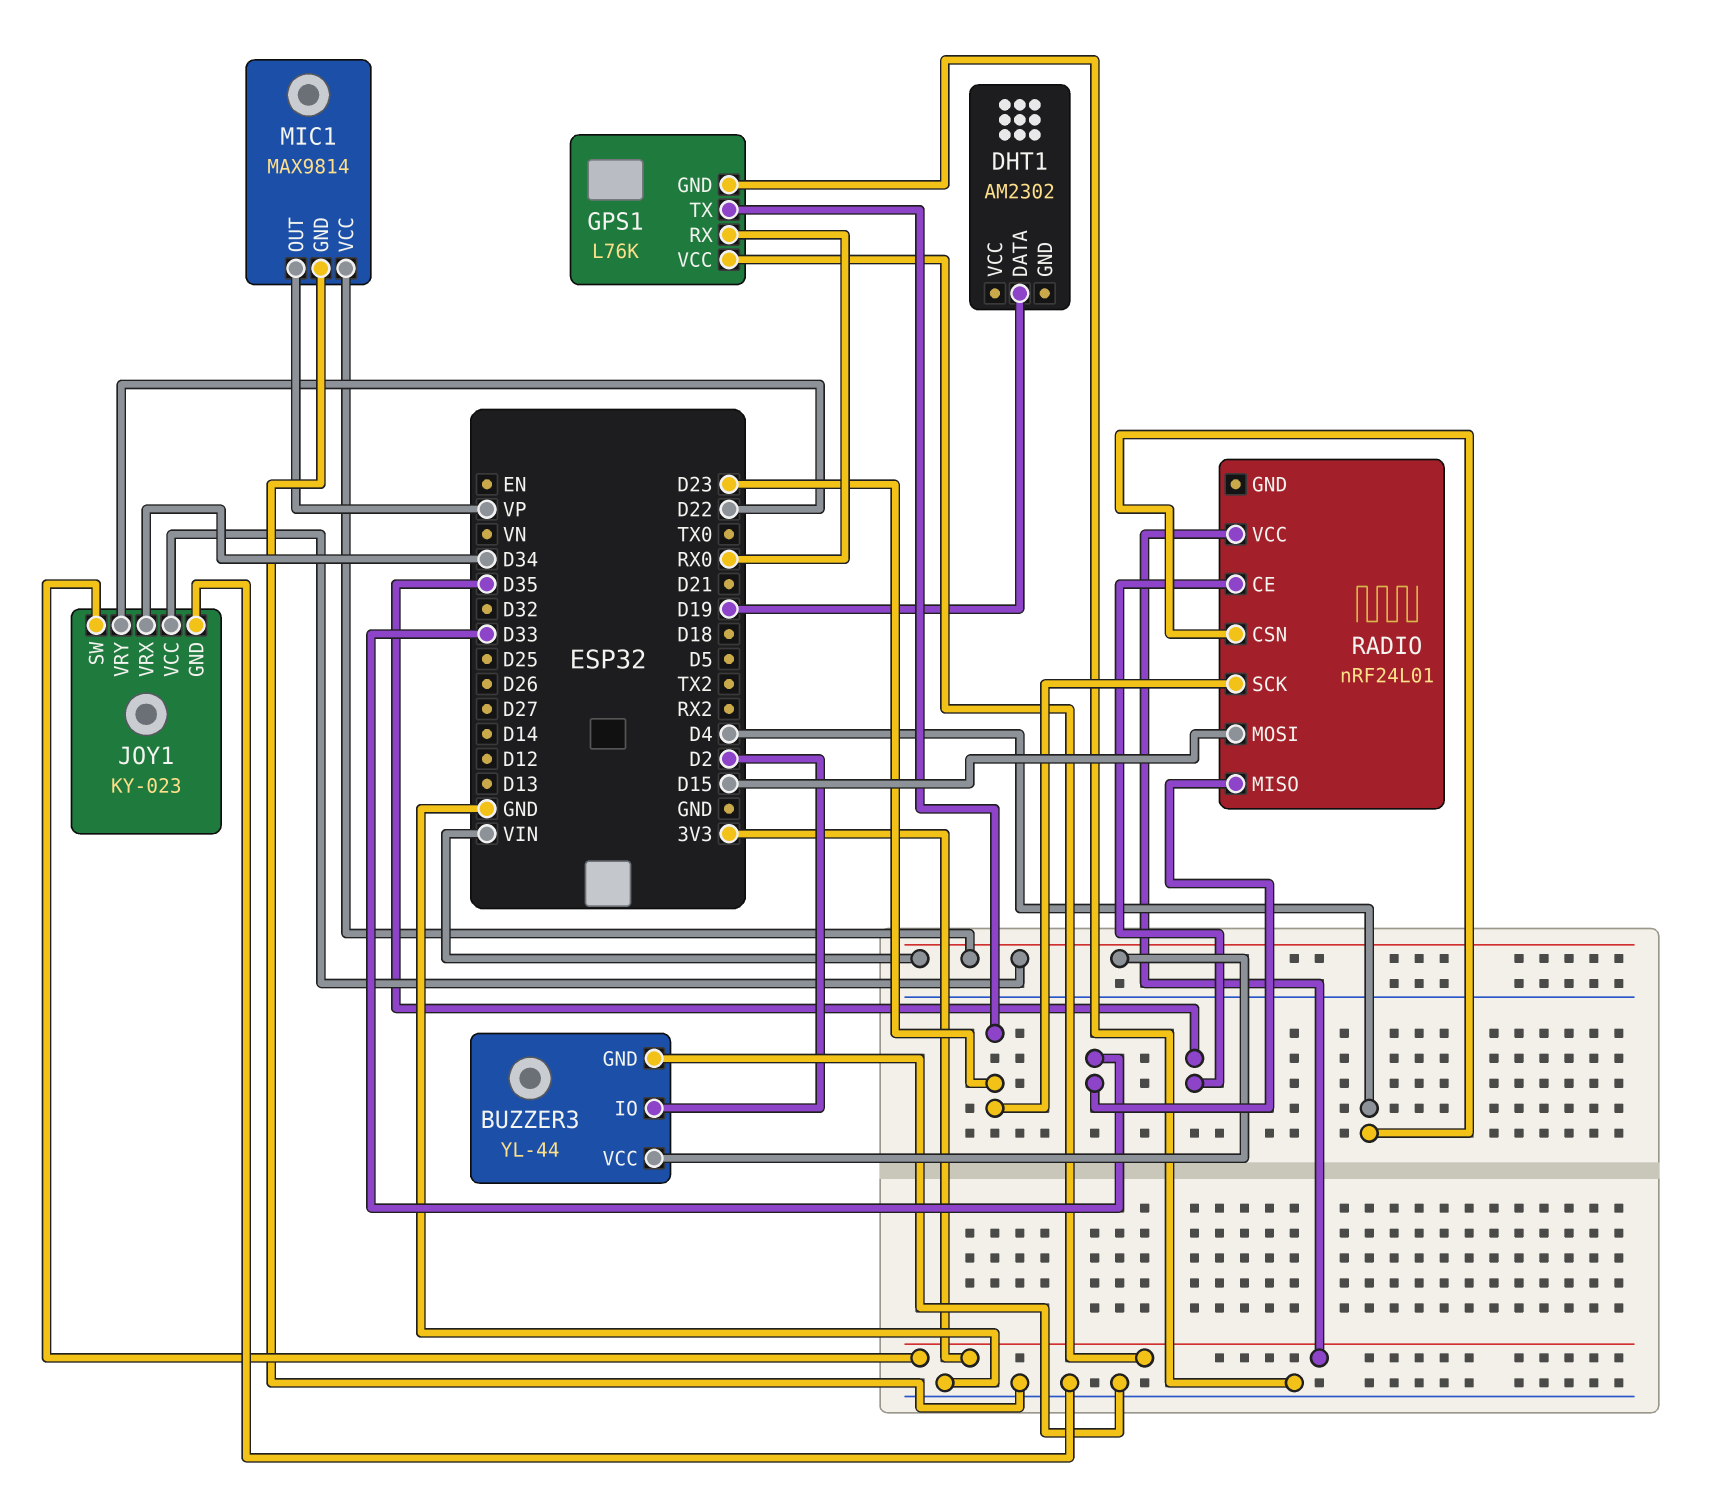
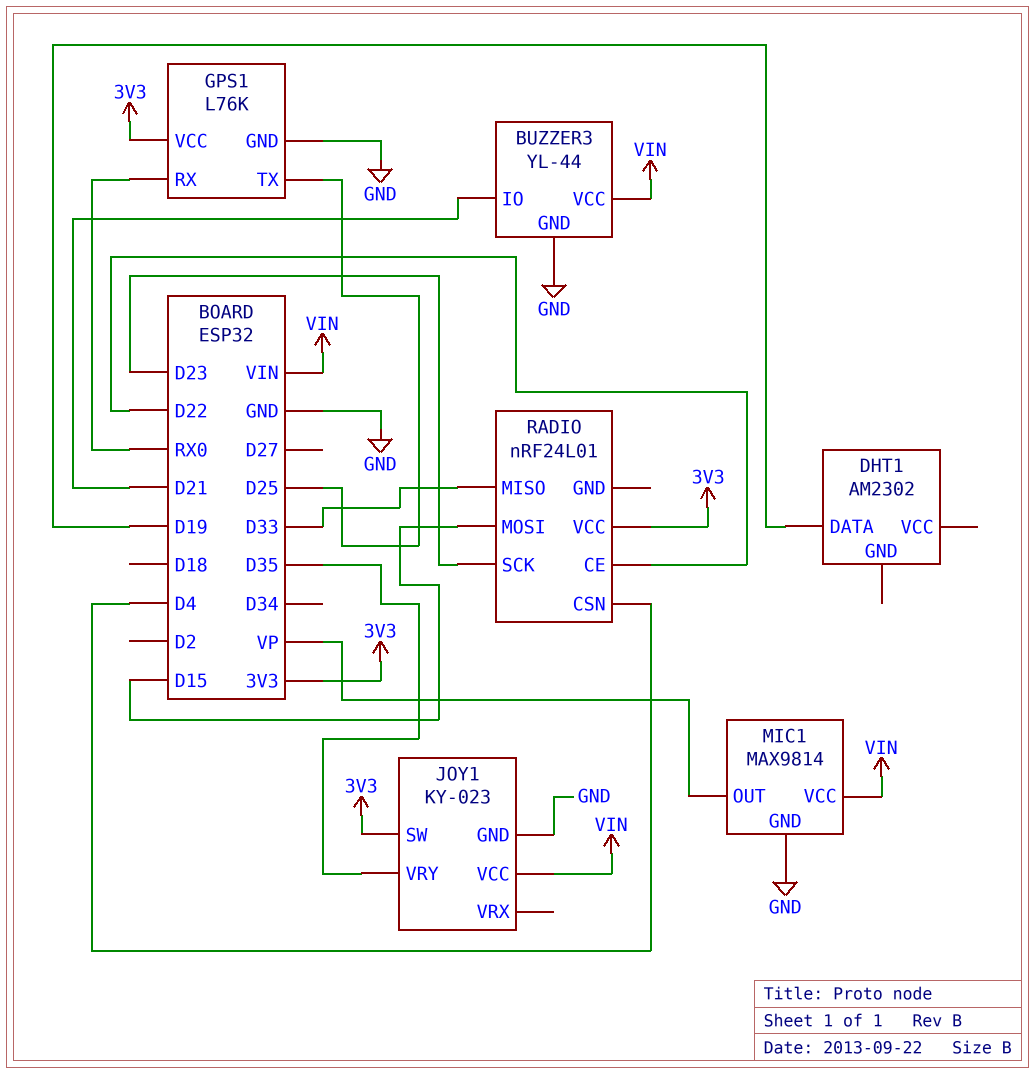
BUZZER3 pin IO: D2 -> D21
GPS1 pin TX: D23 -> D25
JOY1 pin VRX: D34 -> none
JOY1 pin VRY: D22 -> D35
RADIO pin CE: D35 -> D22

